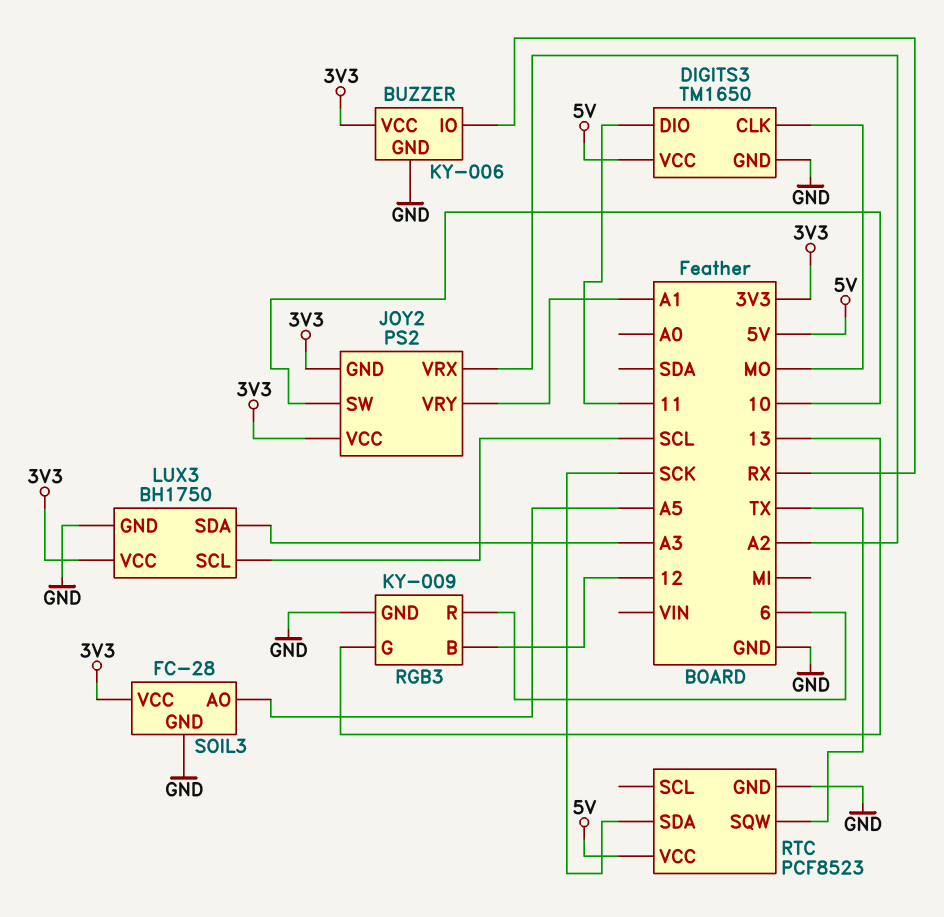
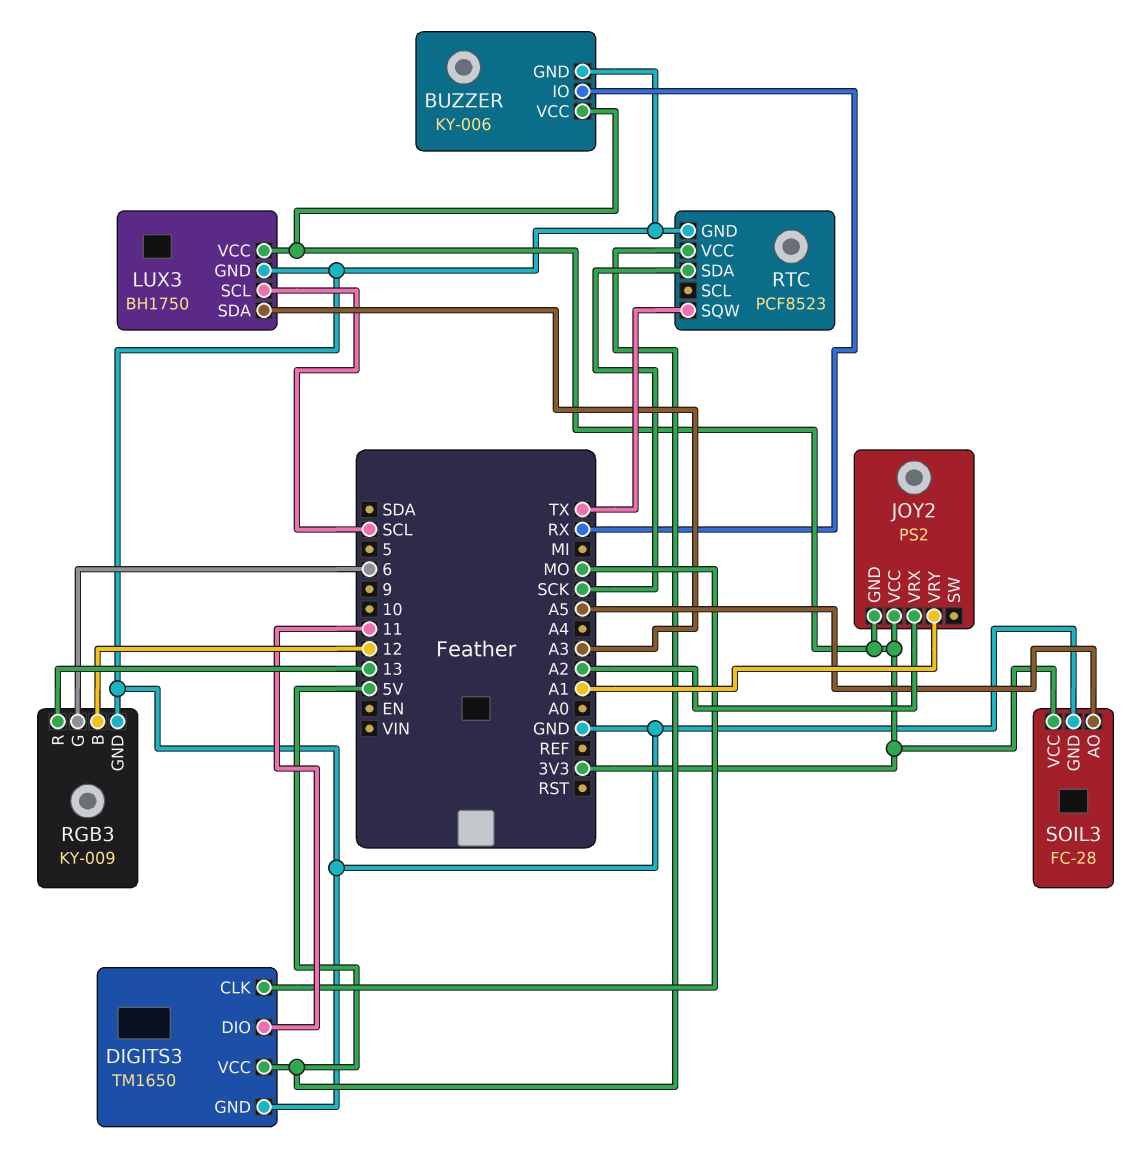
JOY2 pin SW: 10 -> none
RGB3 pin G: 13 -> 6
RGB3 pin R: 6 -> 13

